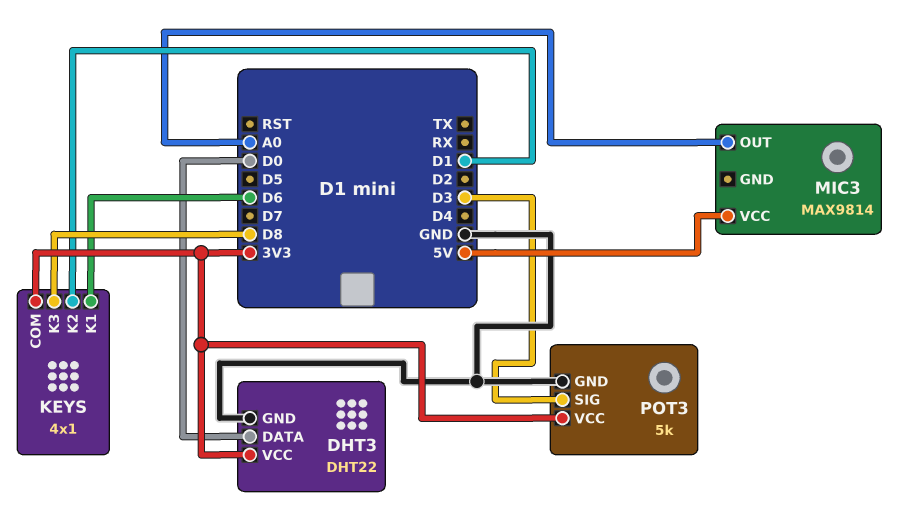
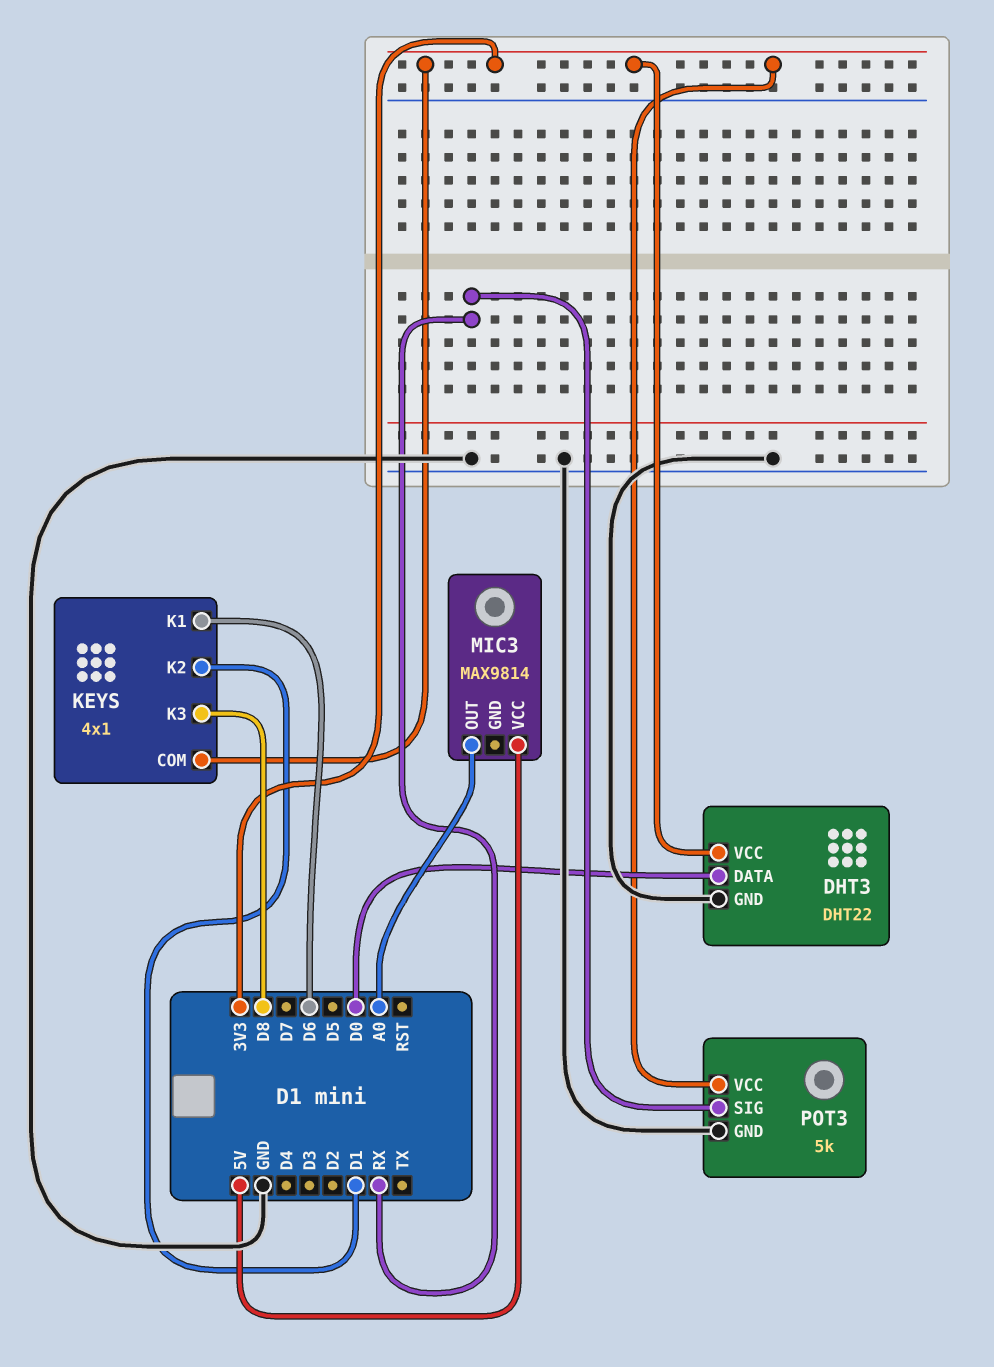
POT3 pin SIG: D3 -> RX

